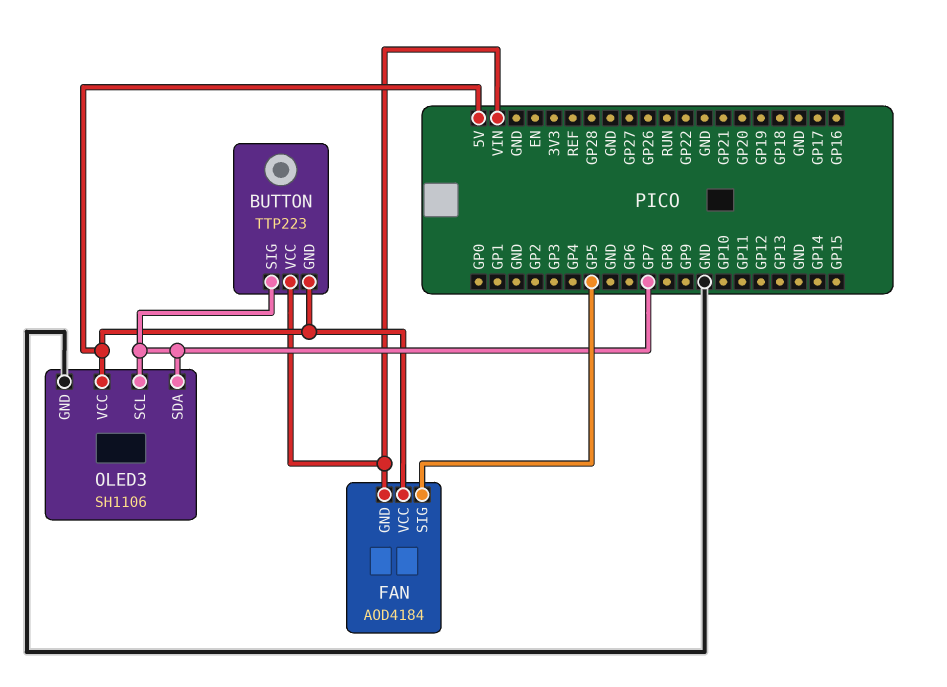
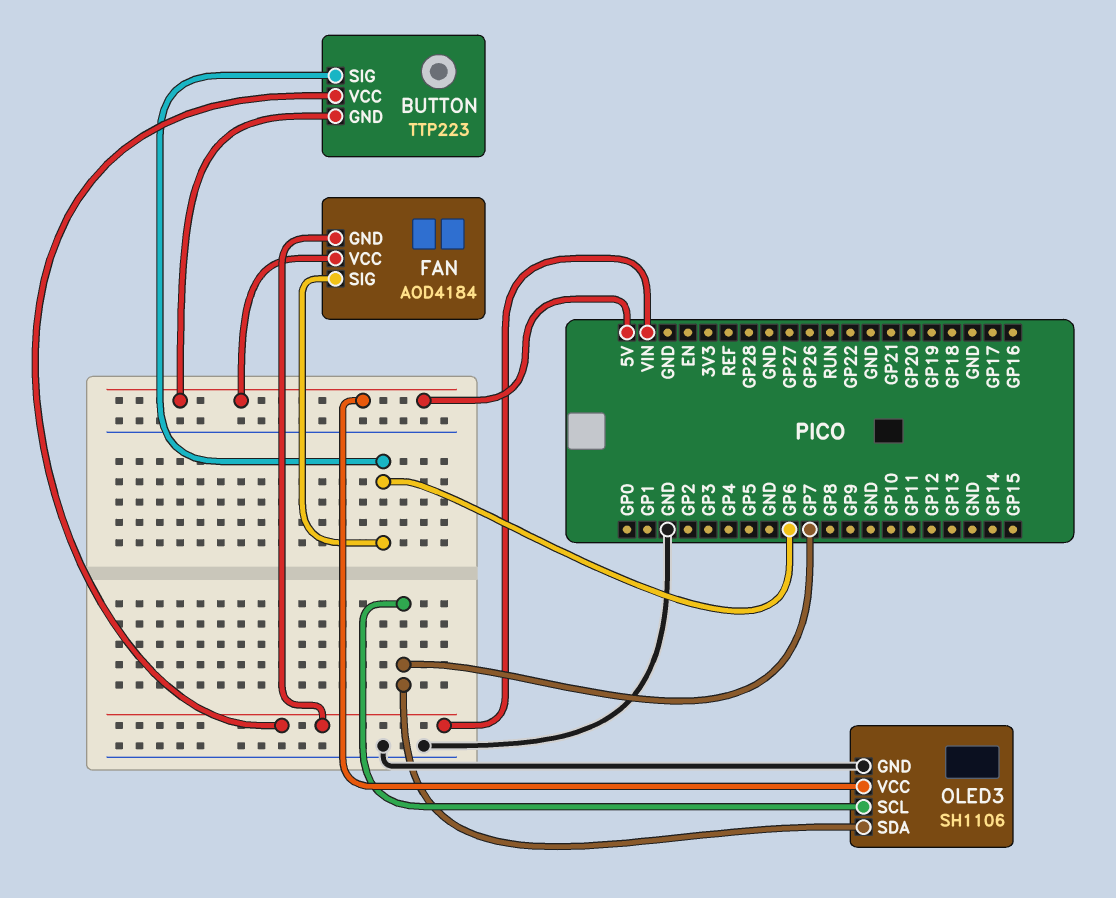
BUTTON pin SIG: GP7 -> GP6
FAN pin SIG: GP5 -> GP6

